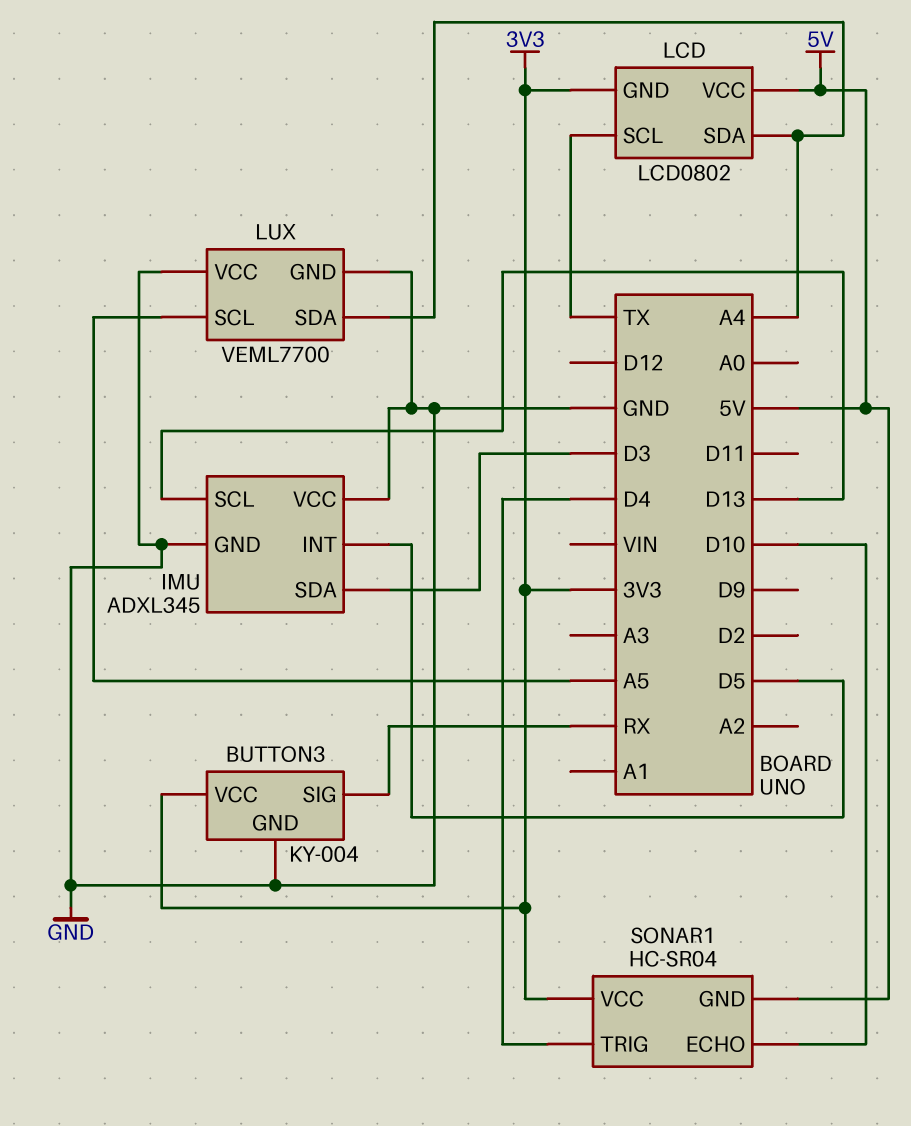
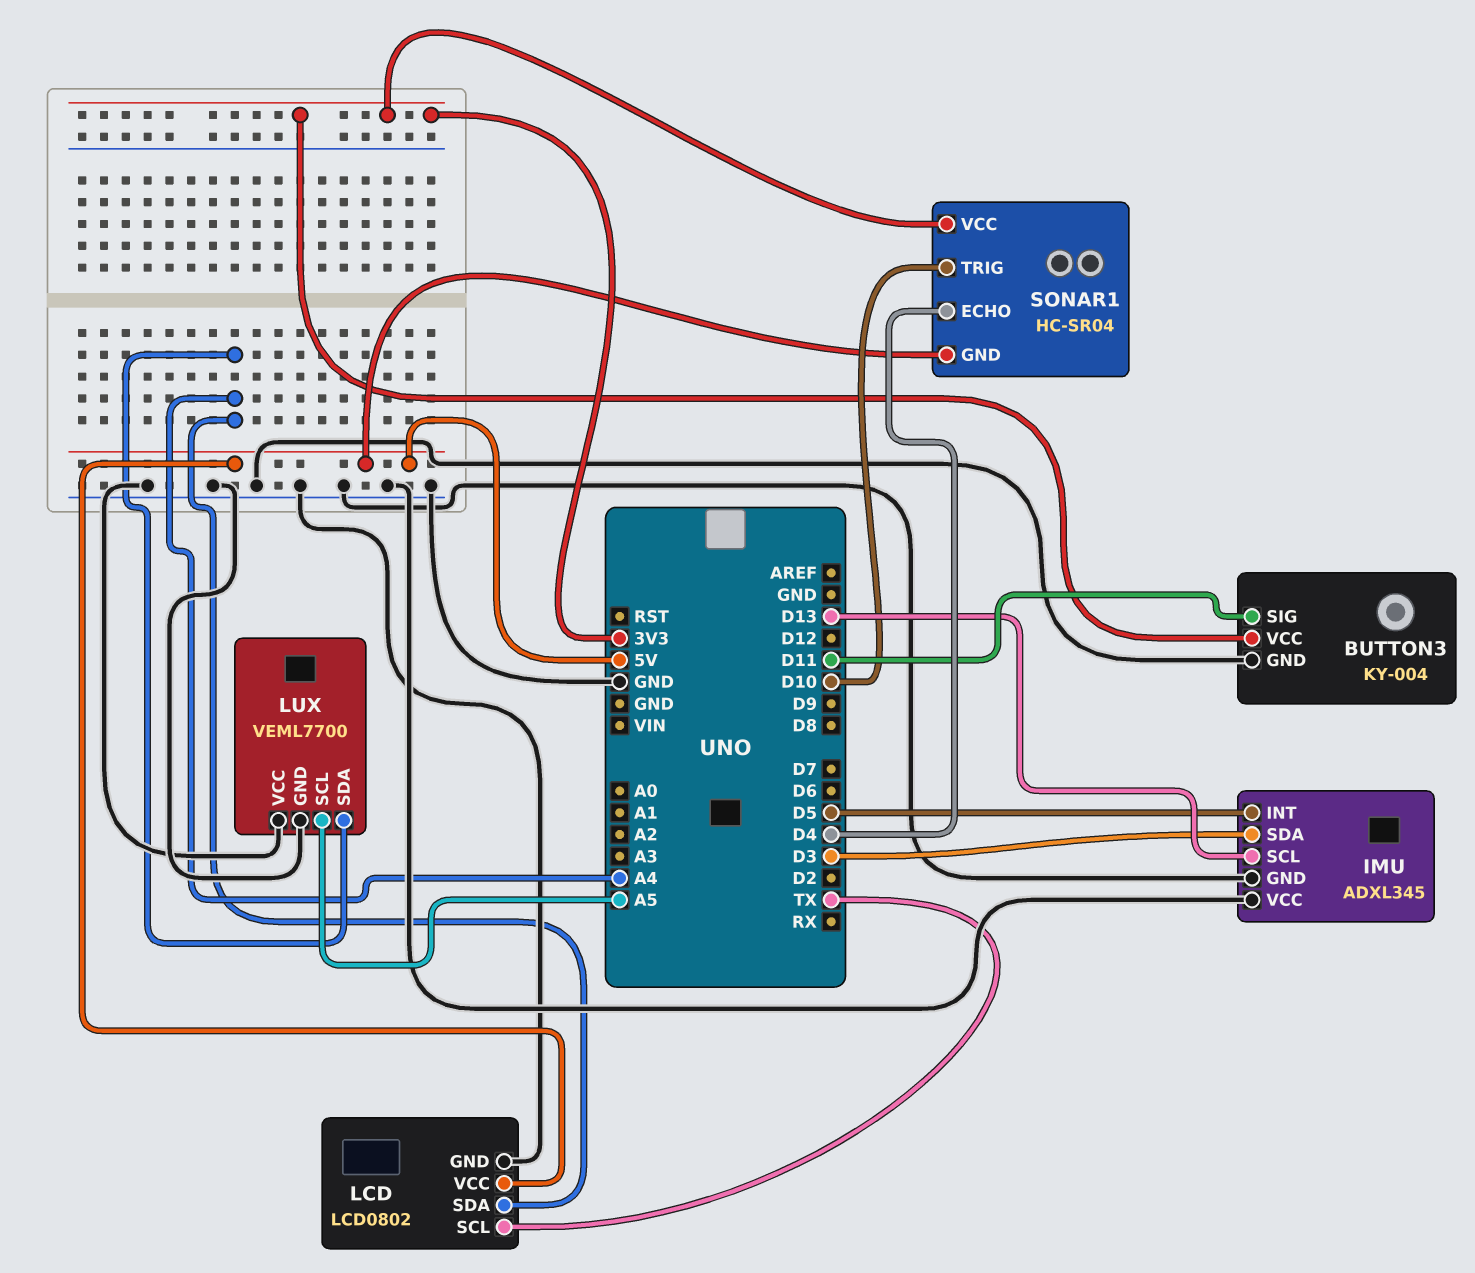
BUTTON3 pin SIG: RX -> D11
LCD pin GND: 3V3 -> GND
SONAR1 pin ECHO: D10 -> D4
SONAR1 pin TRIG: D4 -> D10

